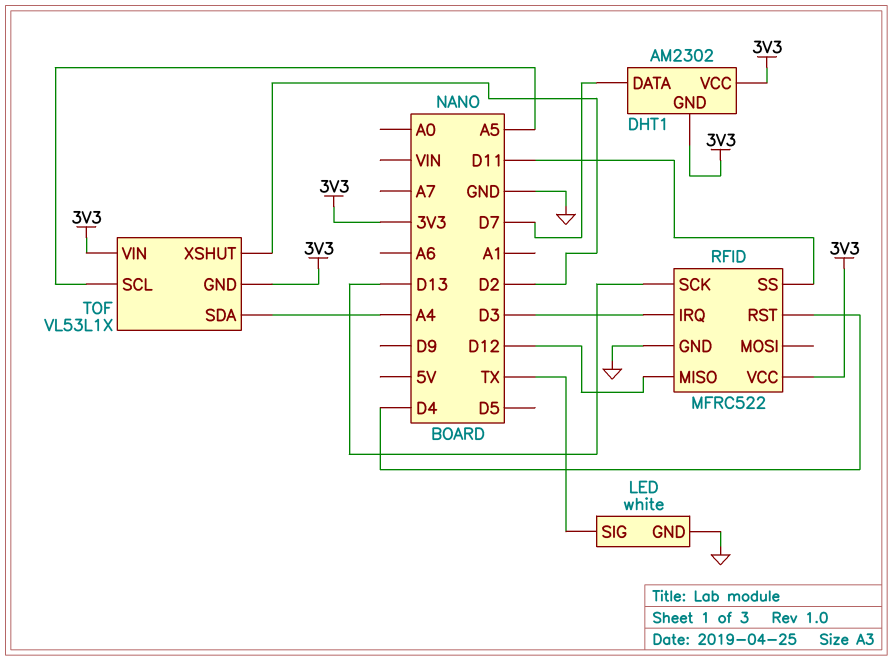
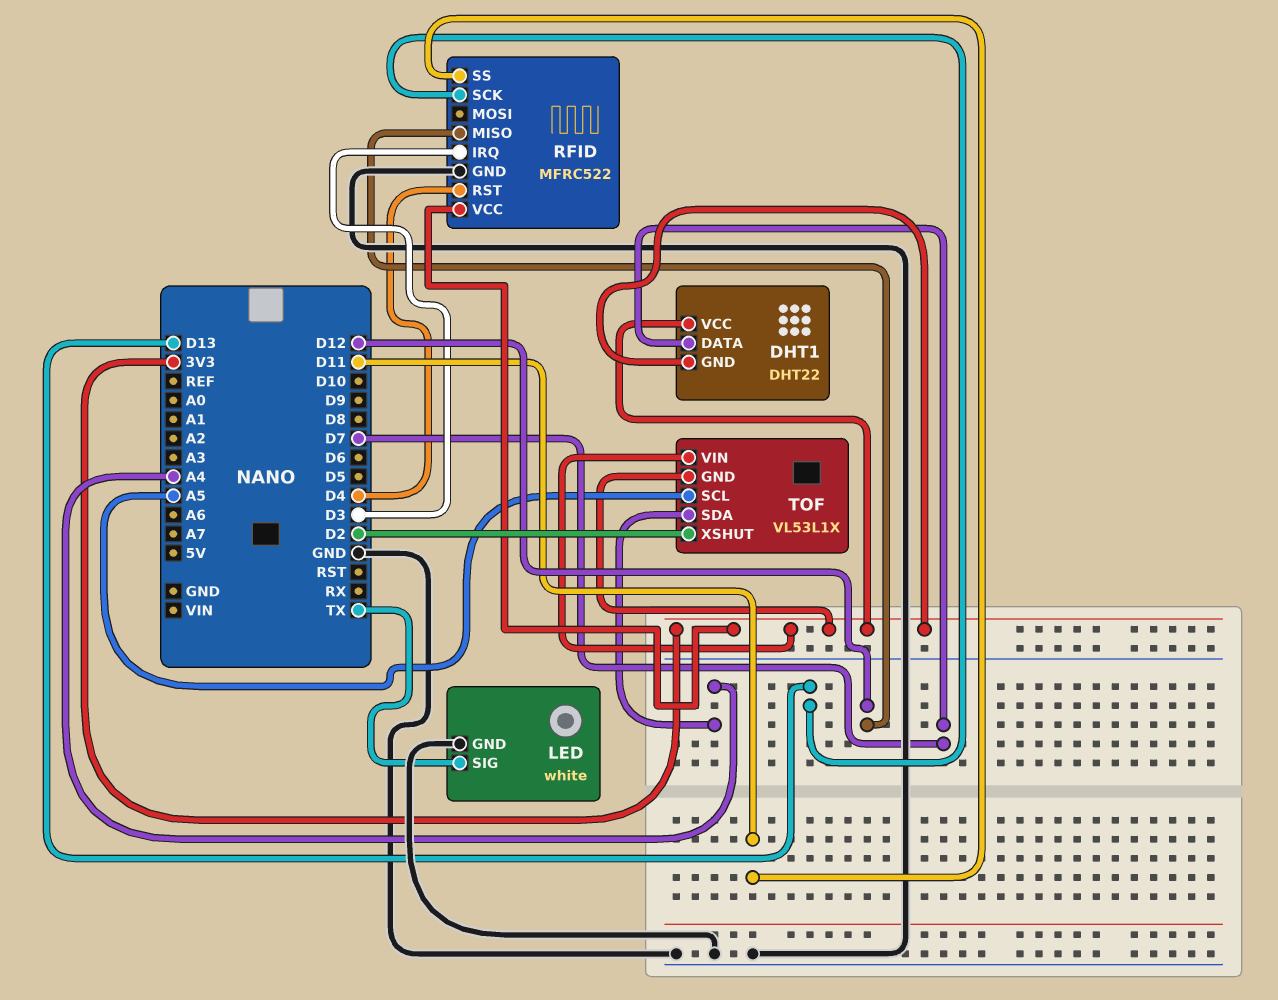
DHT1: AM2302 -> DHT22

